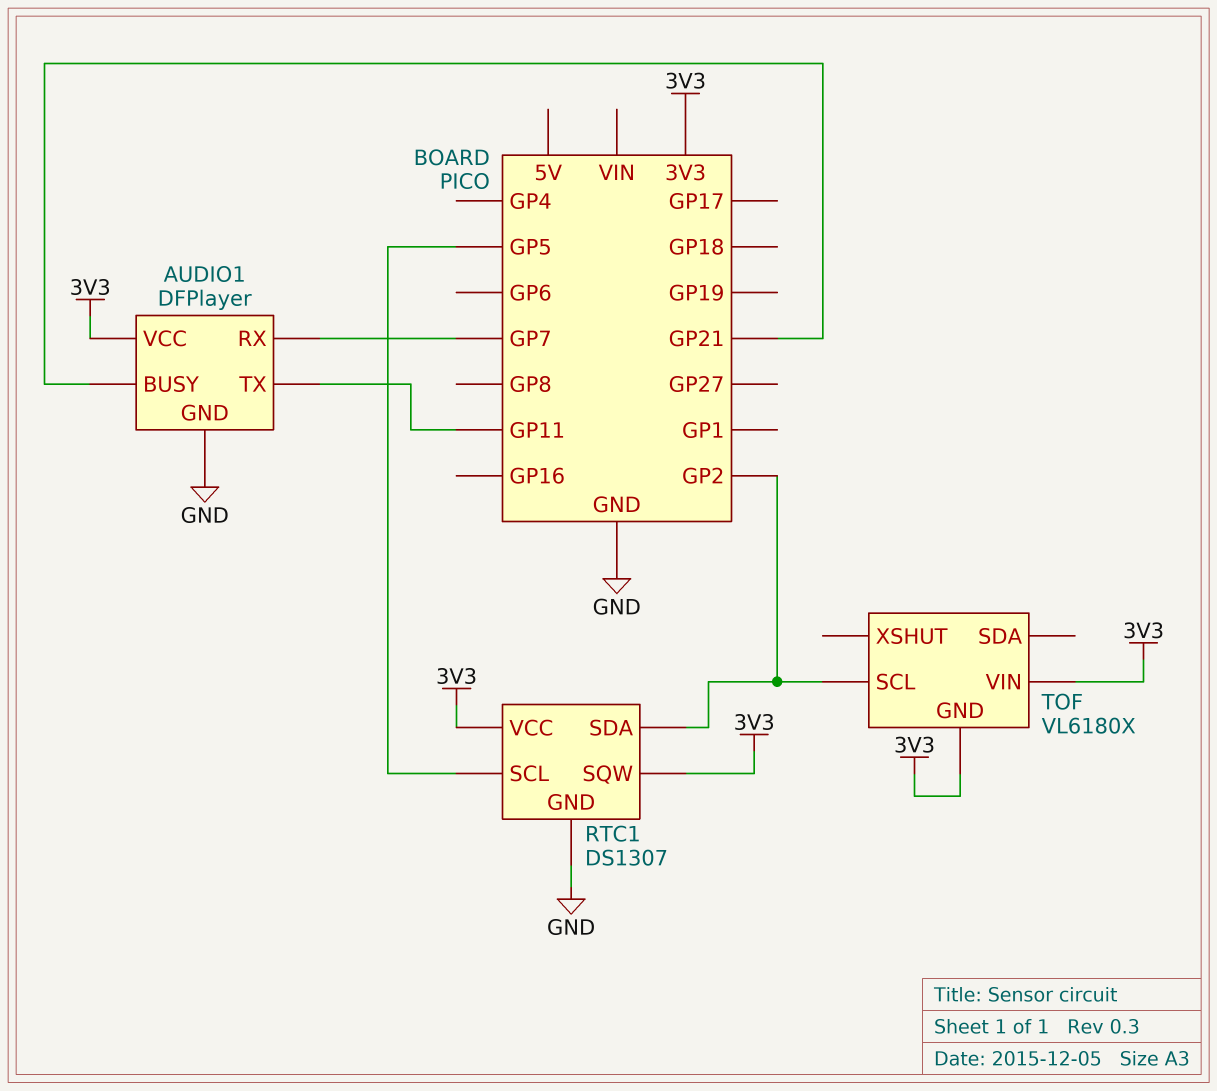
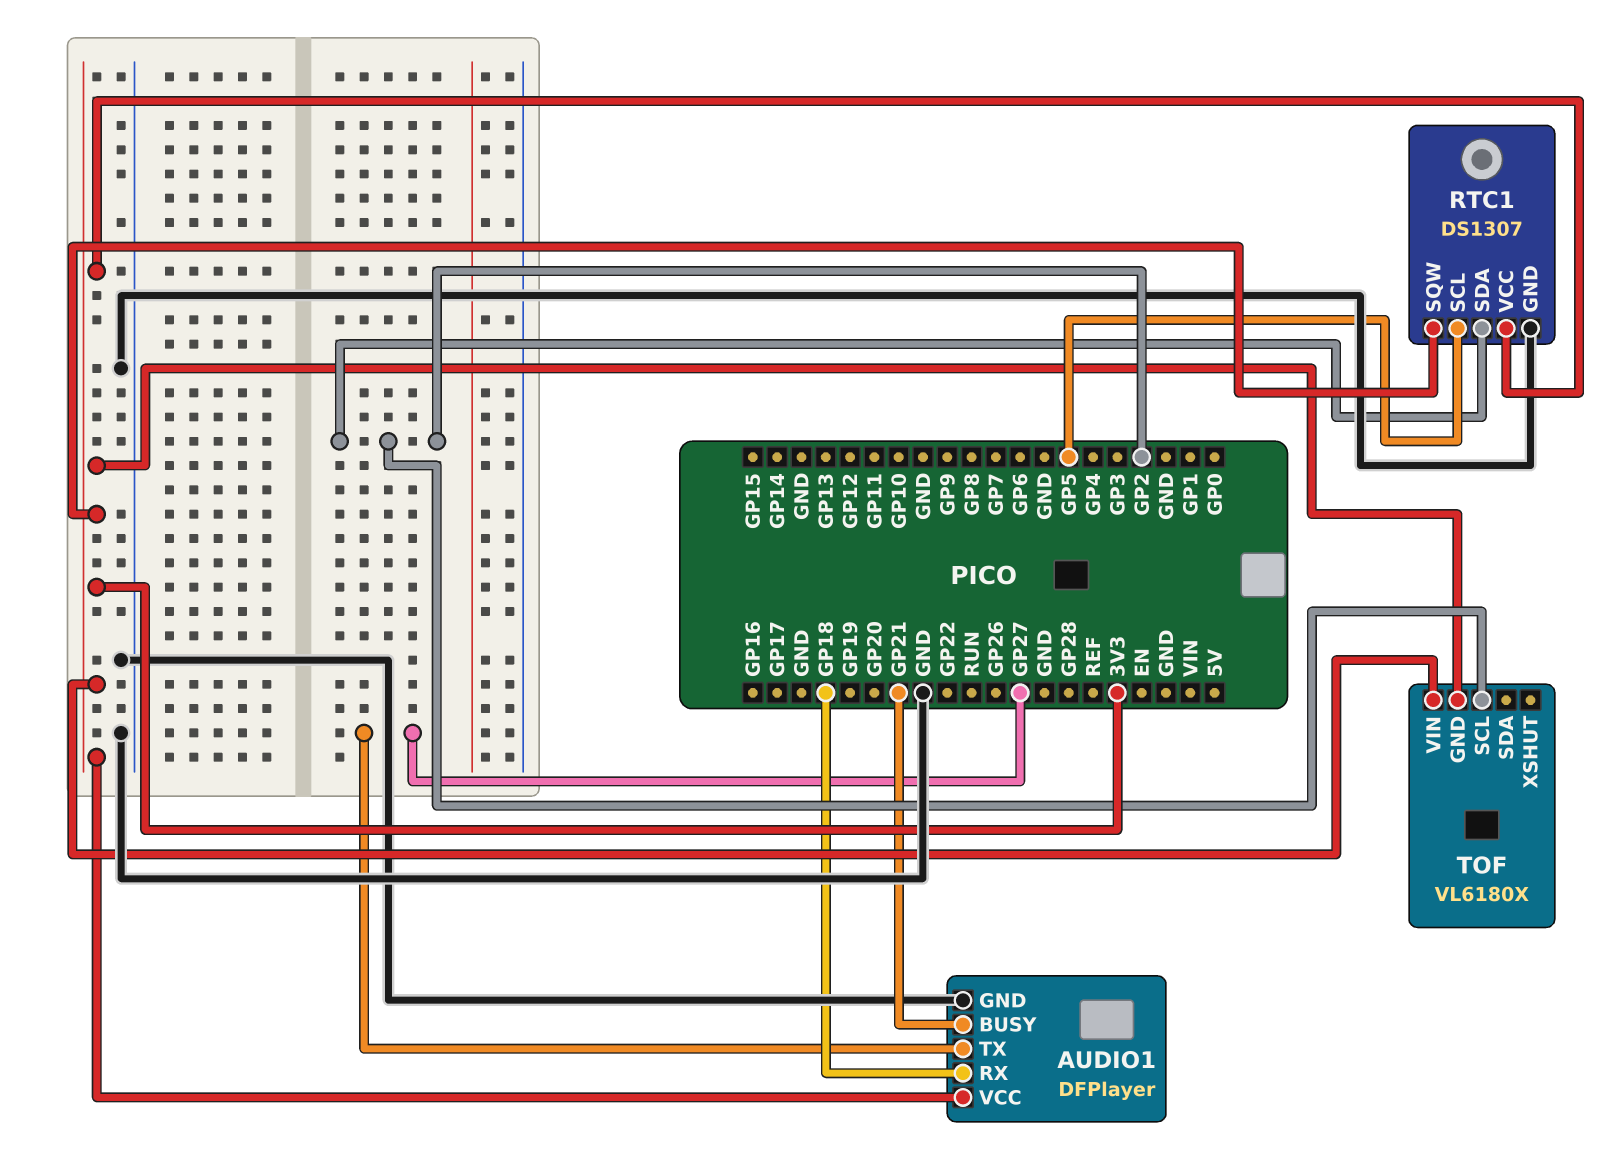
AUDIO1 pin RX: GP7 -> GP18
AUDIO1 pin TX: GP11 -> GP27

